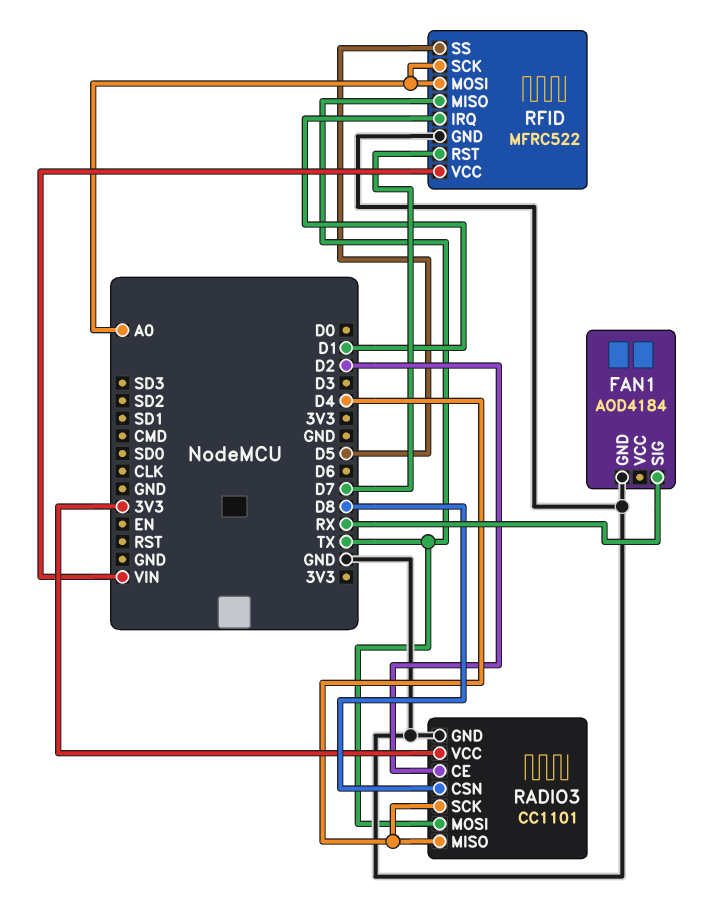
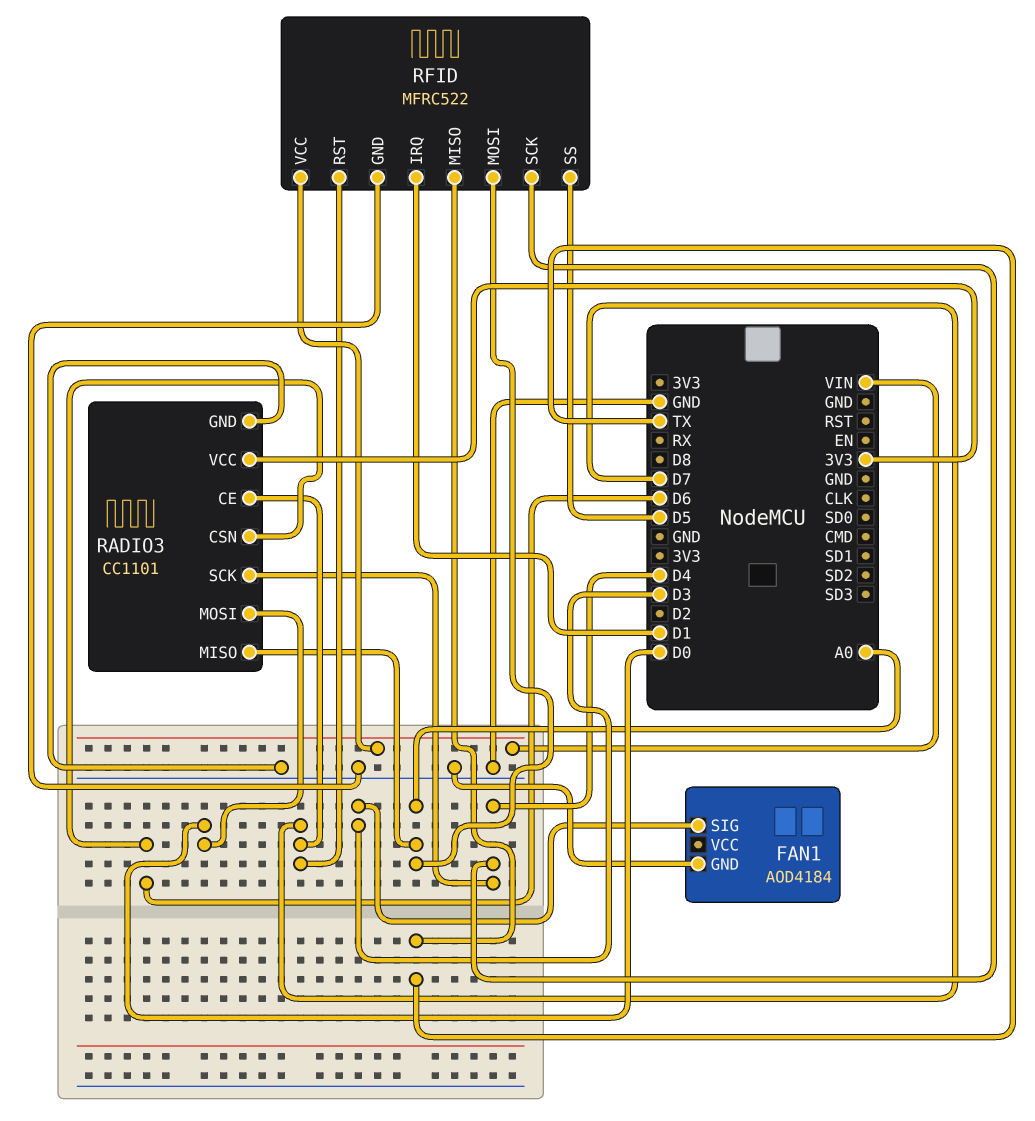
FAN1 pin SIG: RX -> D3
RADIO3 pin CE: D2 -> D7
RADIO3 pin CSN: D8 -> D6
RADIO3 pin MISO: D4 -> A0
RADIO3 pin MOSI: TX -> D0
RFID pin SCK: A0 -> D4

